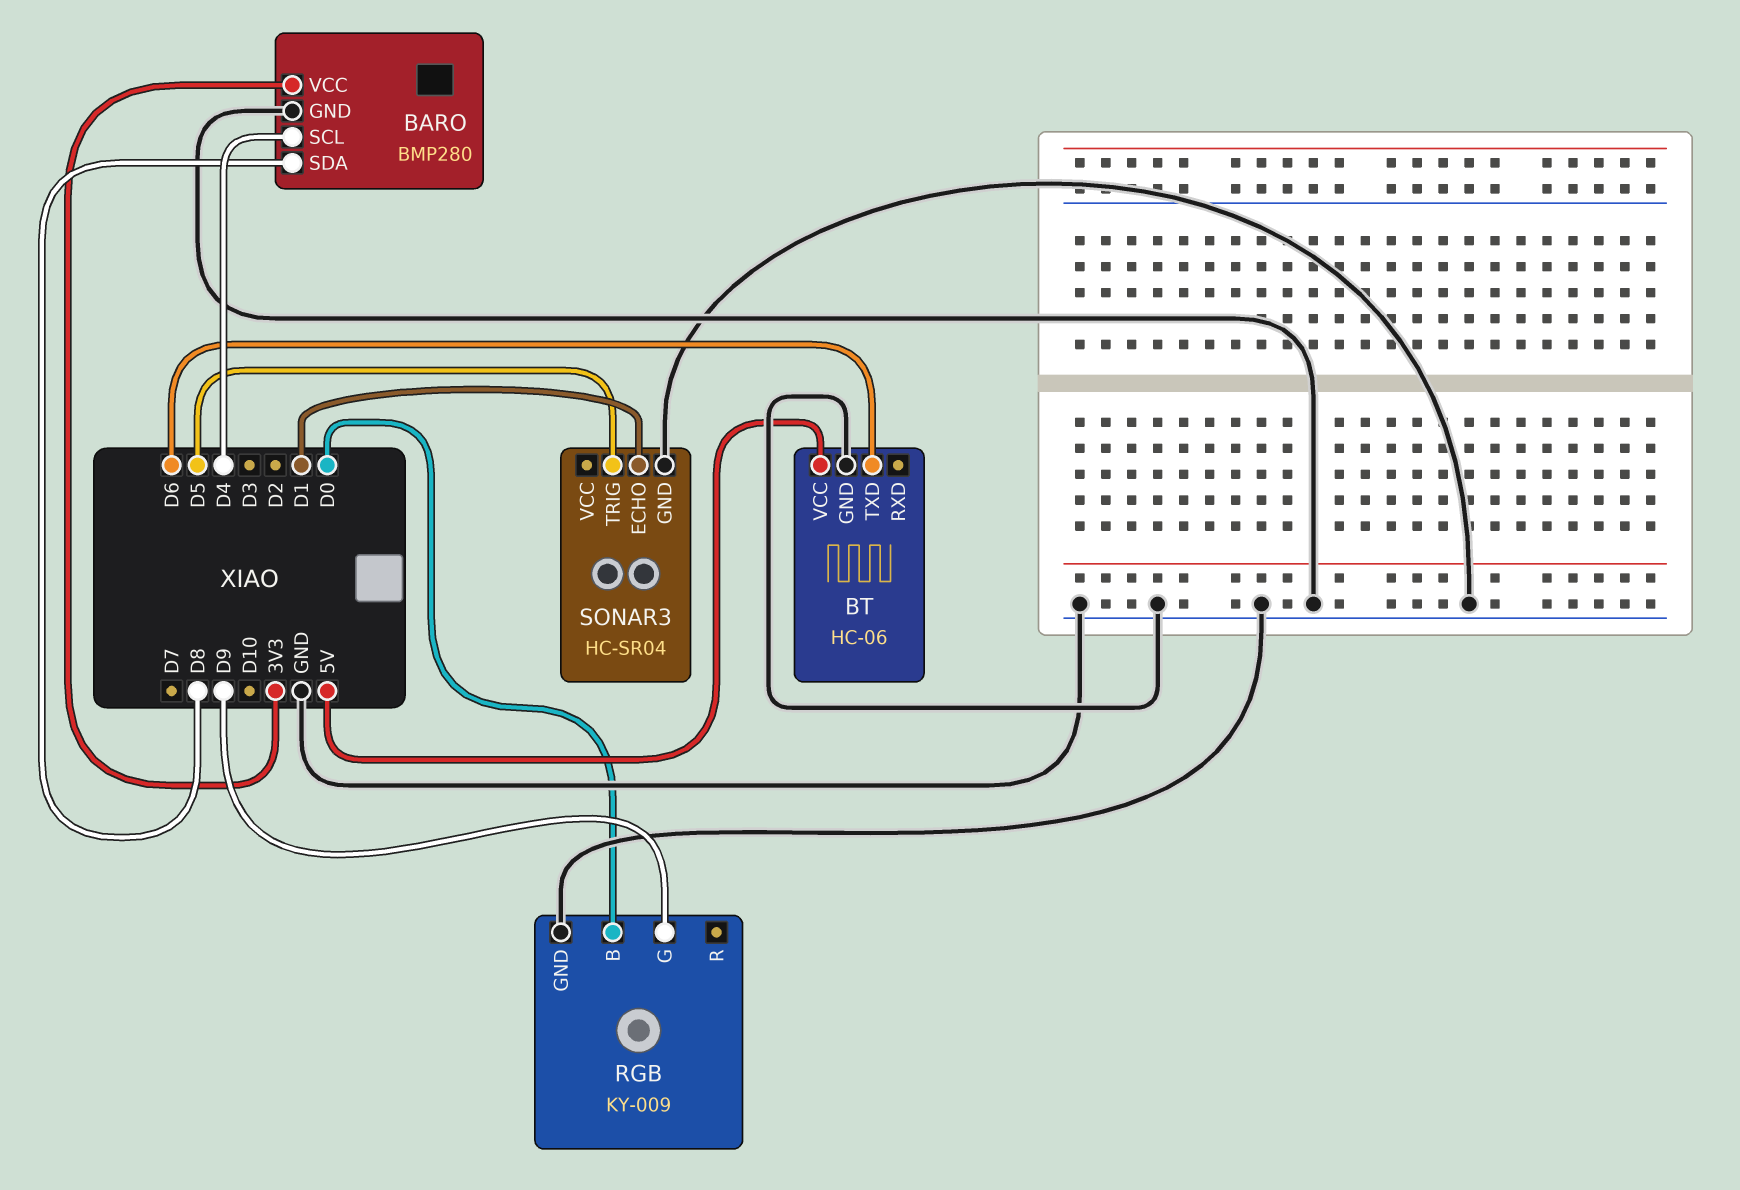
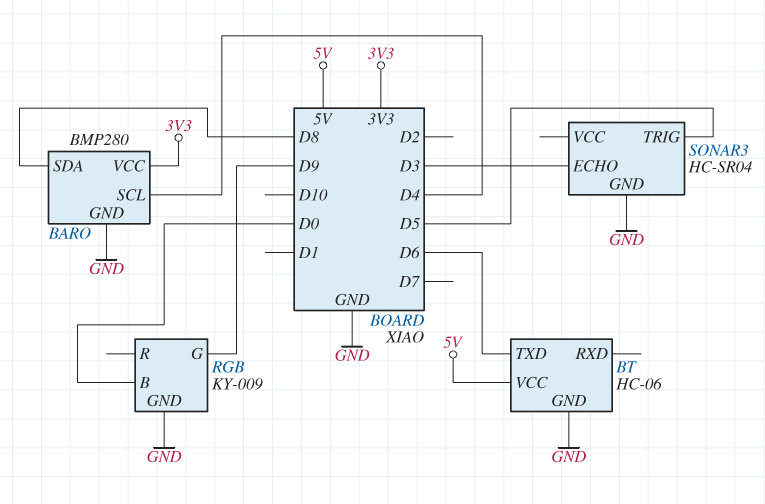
SONAR3 pin ECHO: D1 -> D3

